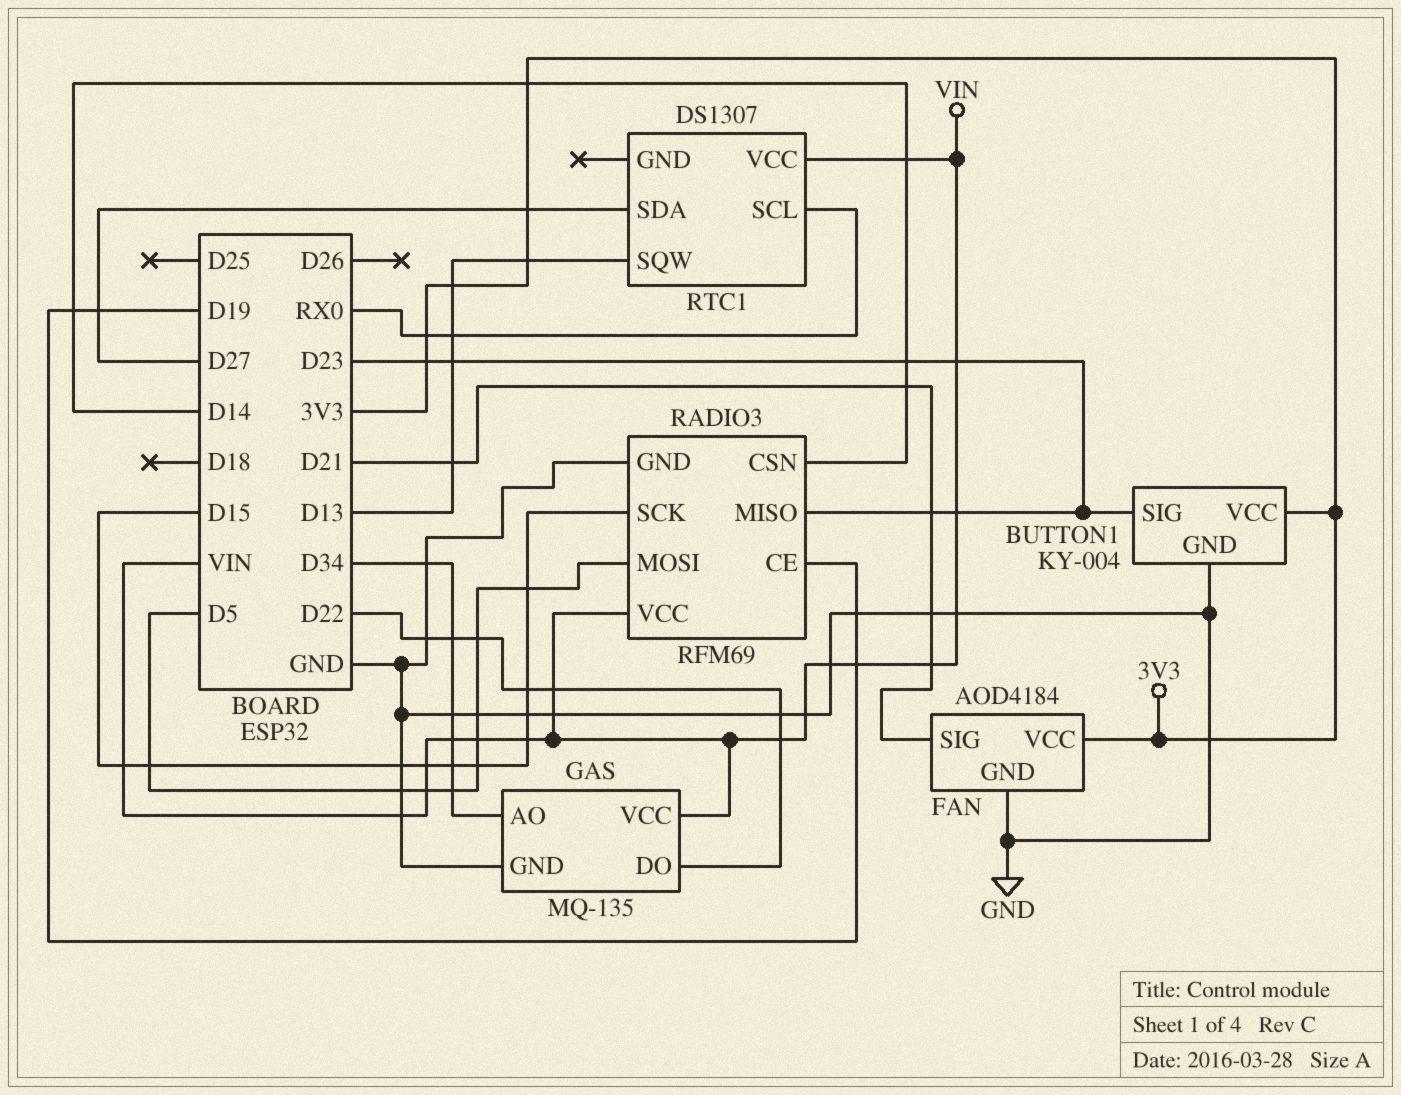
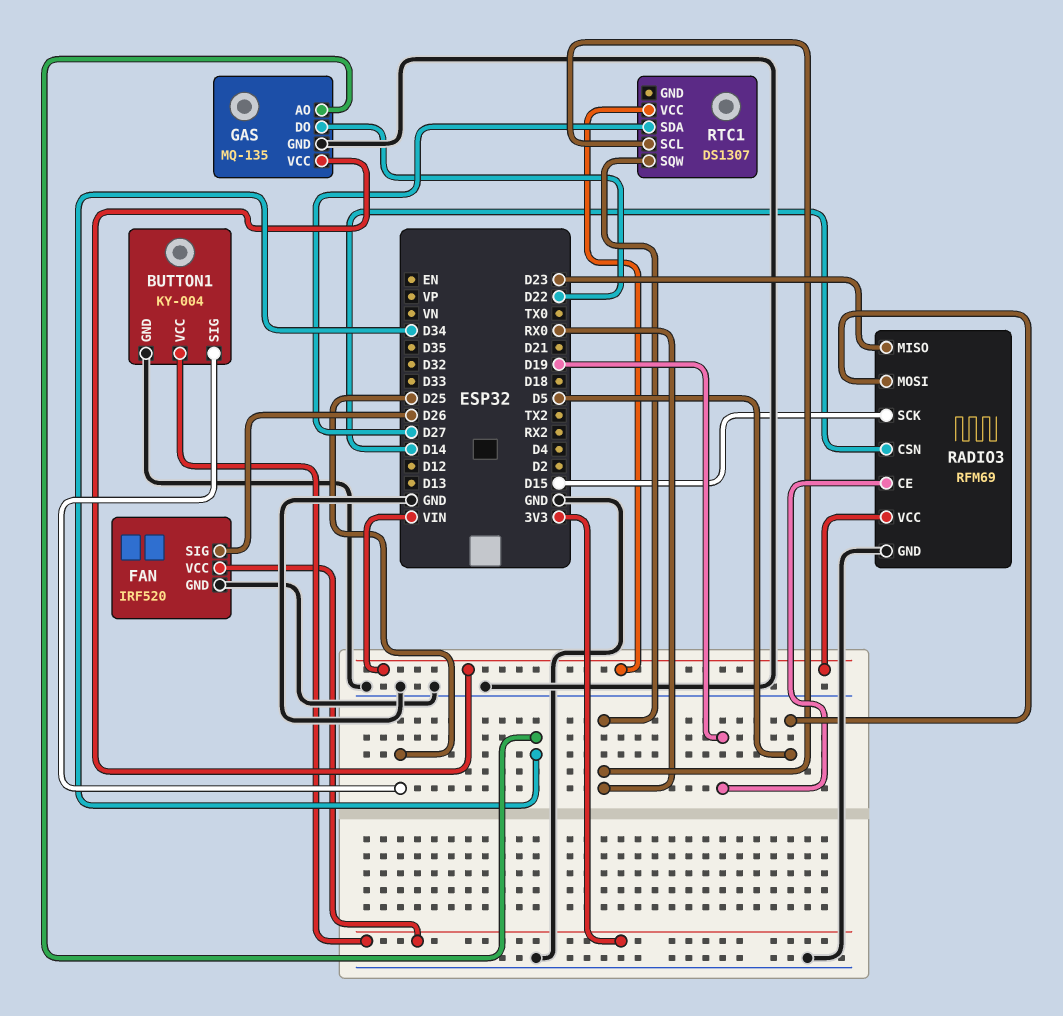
BUTTON1 pin SIG: D23 -> D25
FAN: AOD4184 -> IRF520
FAN pin SIG: D21 -> D26
RTC1 pin SQW: D13 -> RX0

